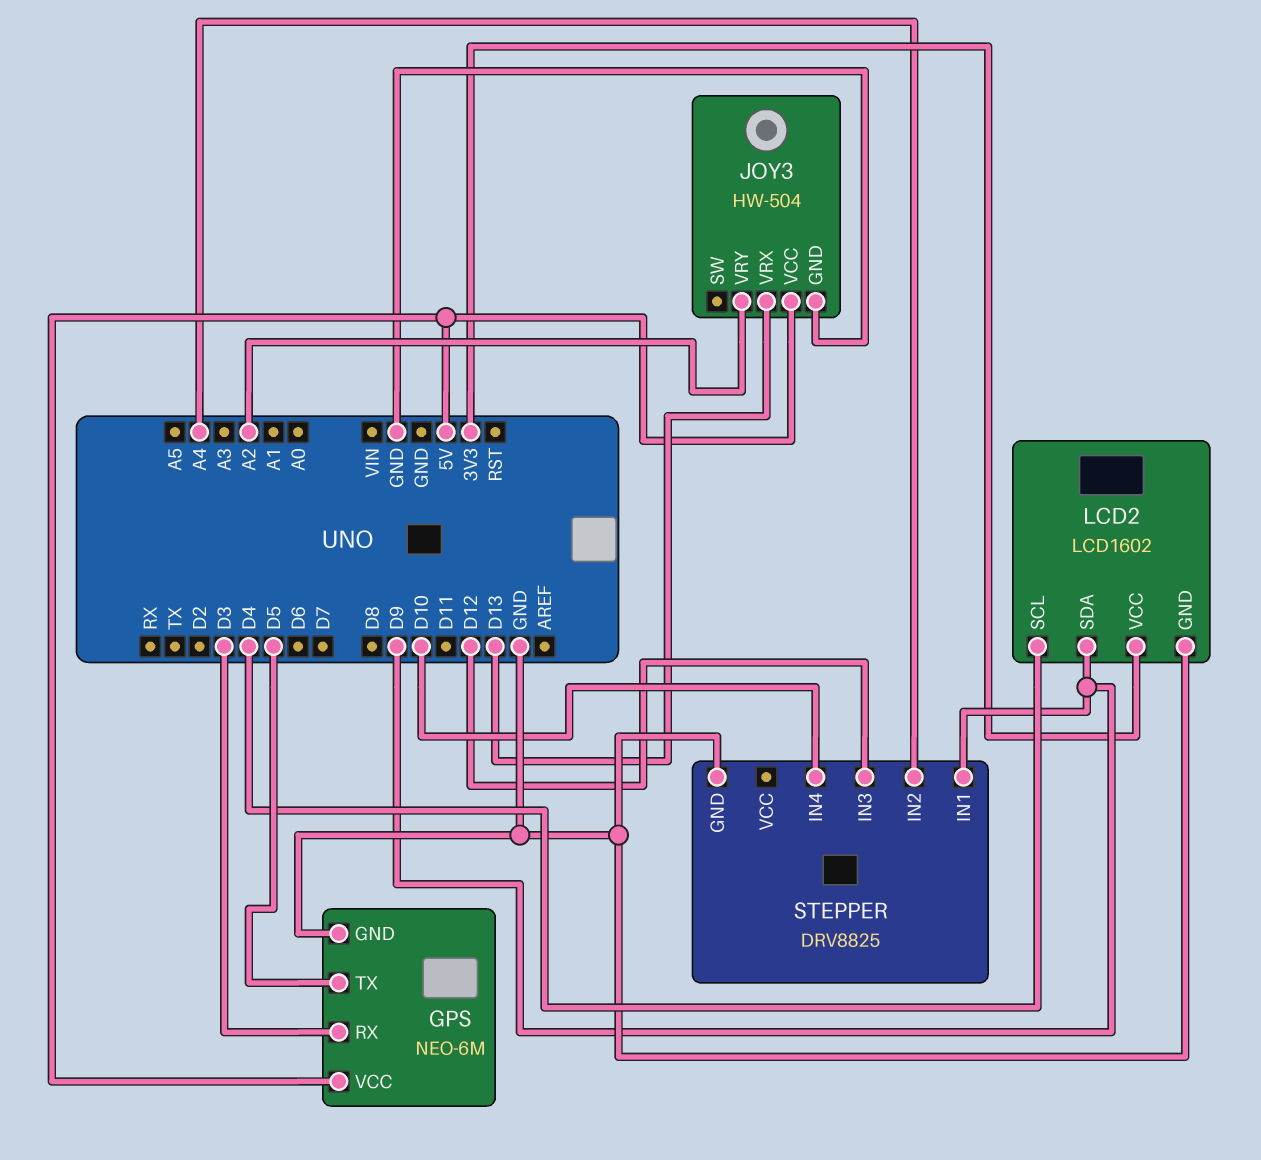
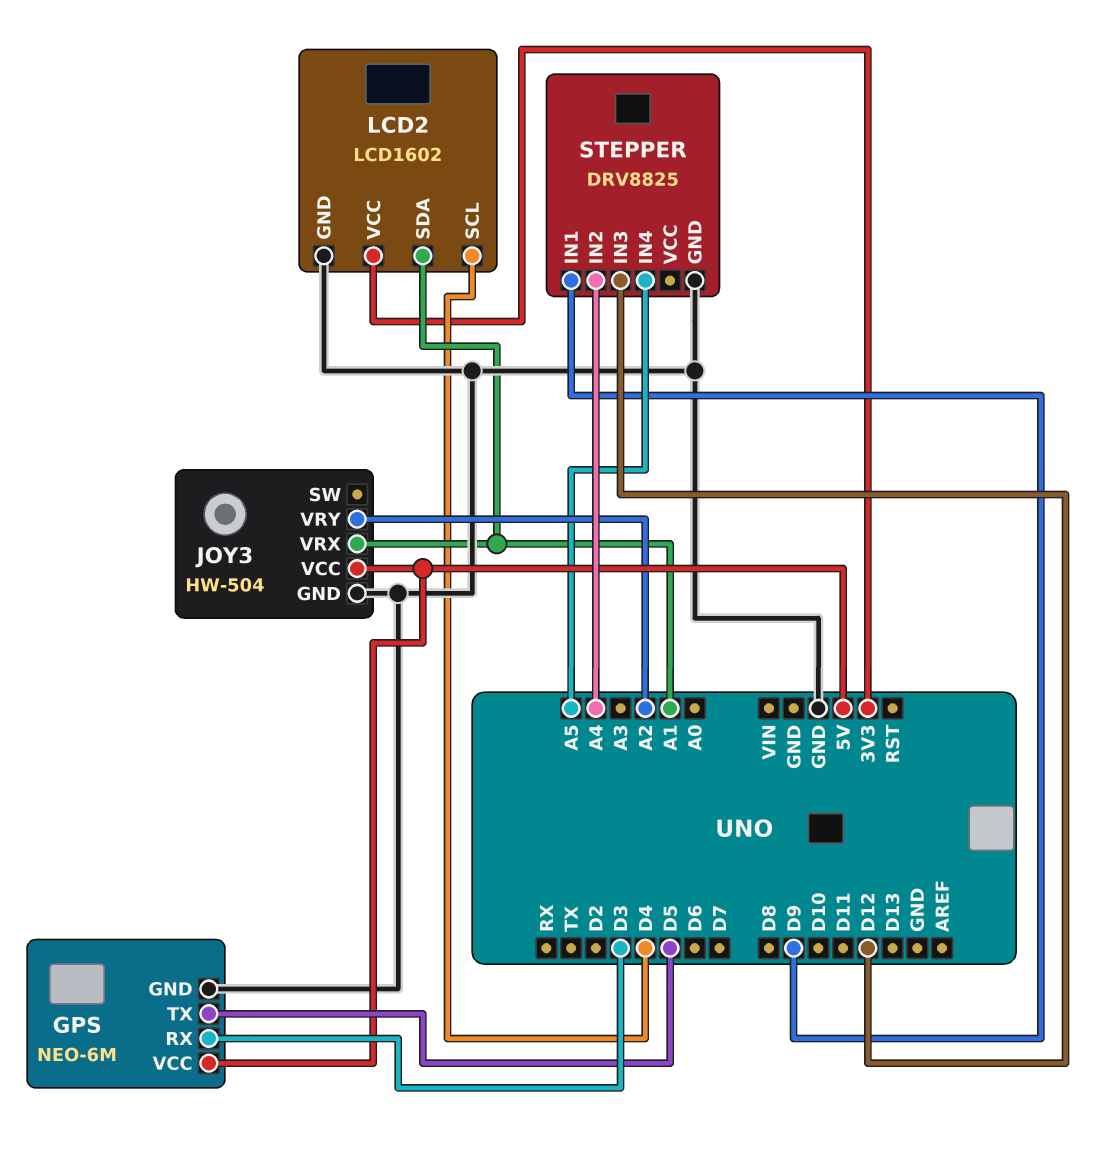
JOY3 pin VRX: D13 -> A1
LCD2 pin SDA: D9 -> A1
STEPPER pin IN4: D10 -> A5

